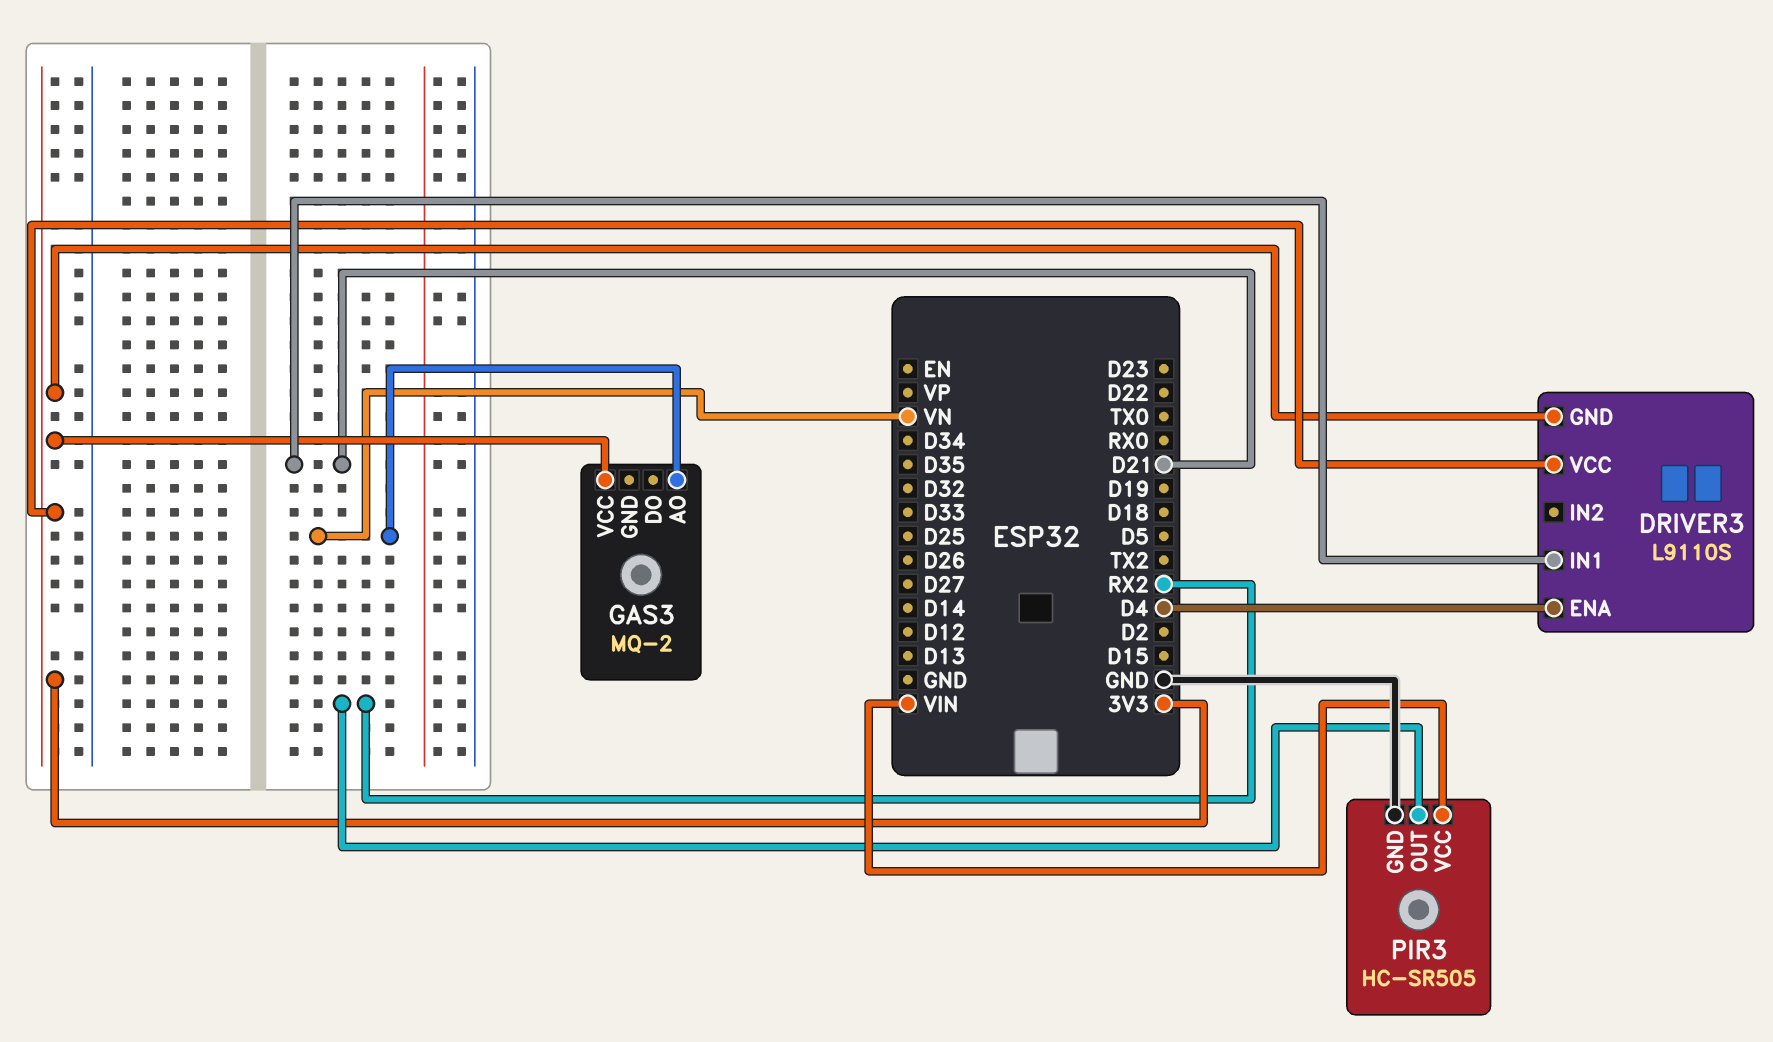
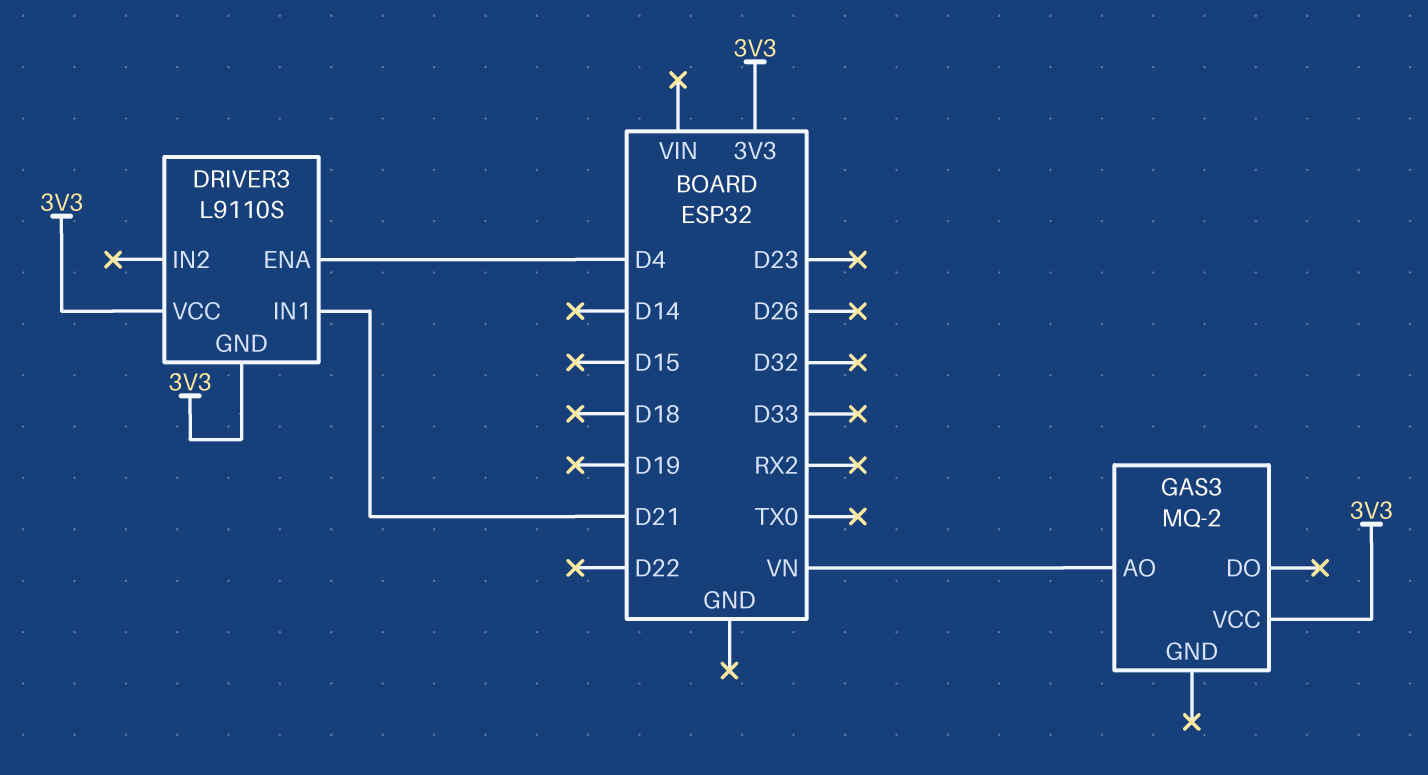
PIR3: HC-SR505 -> none
PIR3 pin GND: GND -> none
PIR3 pin OUT: RX2 -> none
PIR3 pin VCC: VIN -> none

